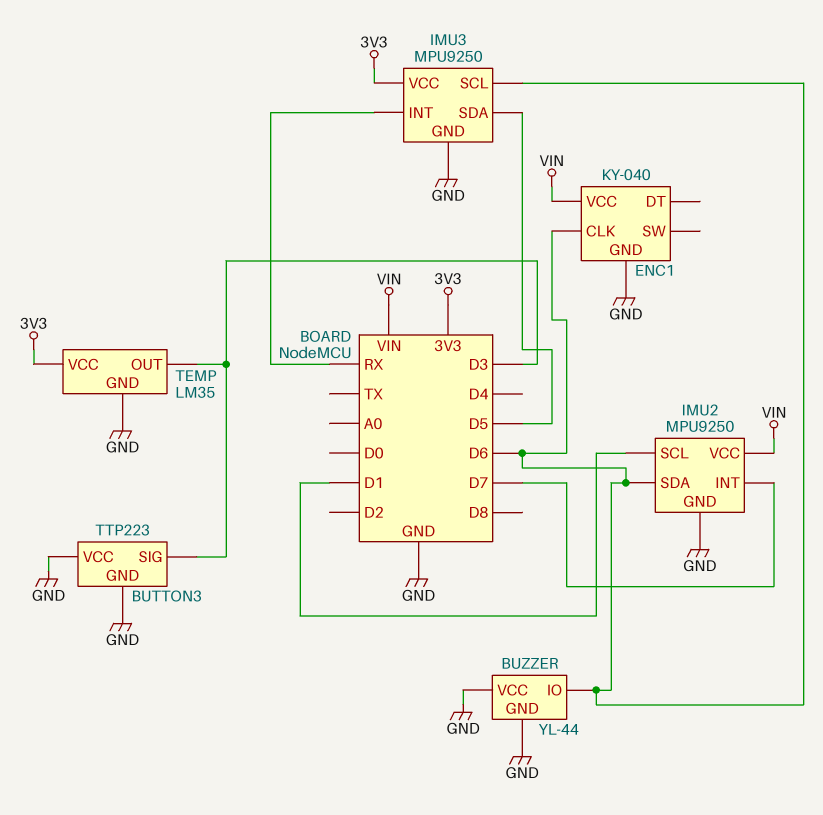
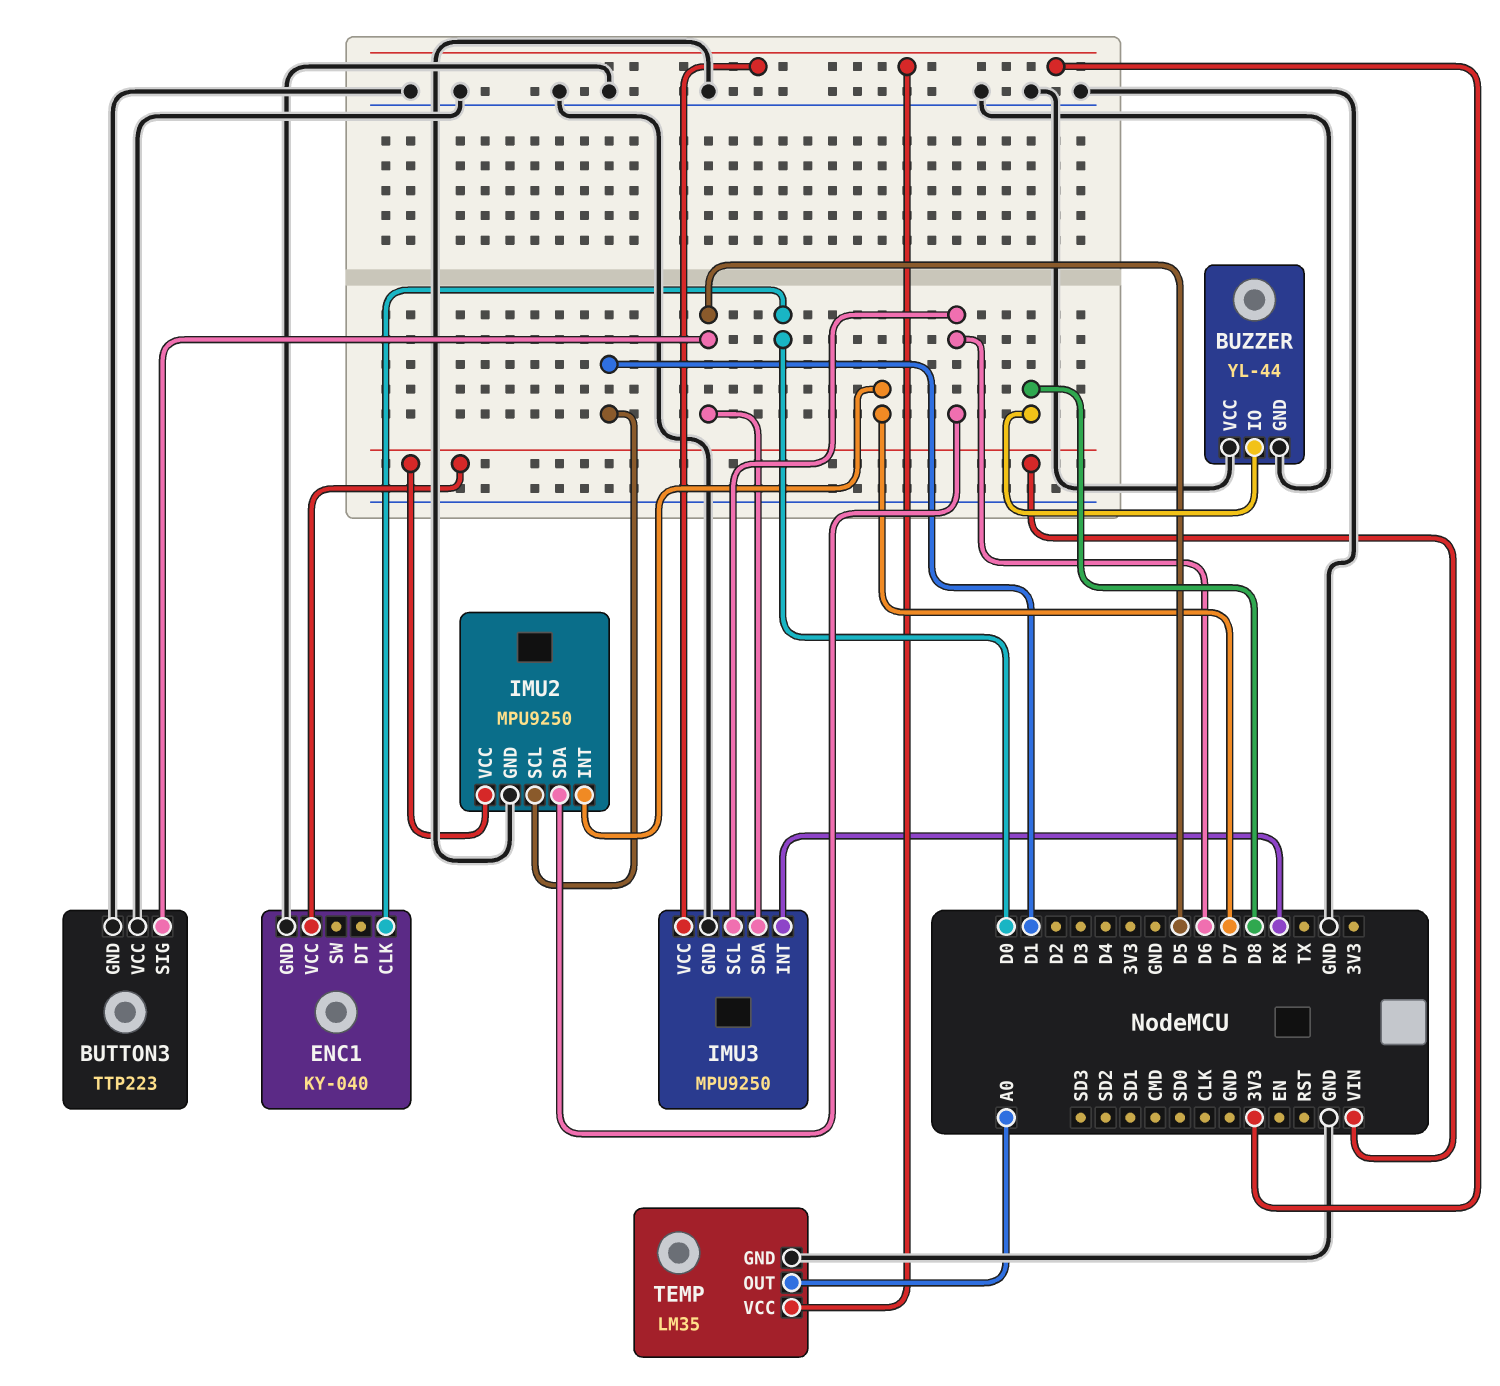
BUTTON3 pin SIG: D3 -> D5
BUZZER pin IO: D6 -> D8
ENC1 pin CLK: D6 -> D0
TEMP pin OUT: D3 -> A0

